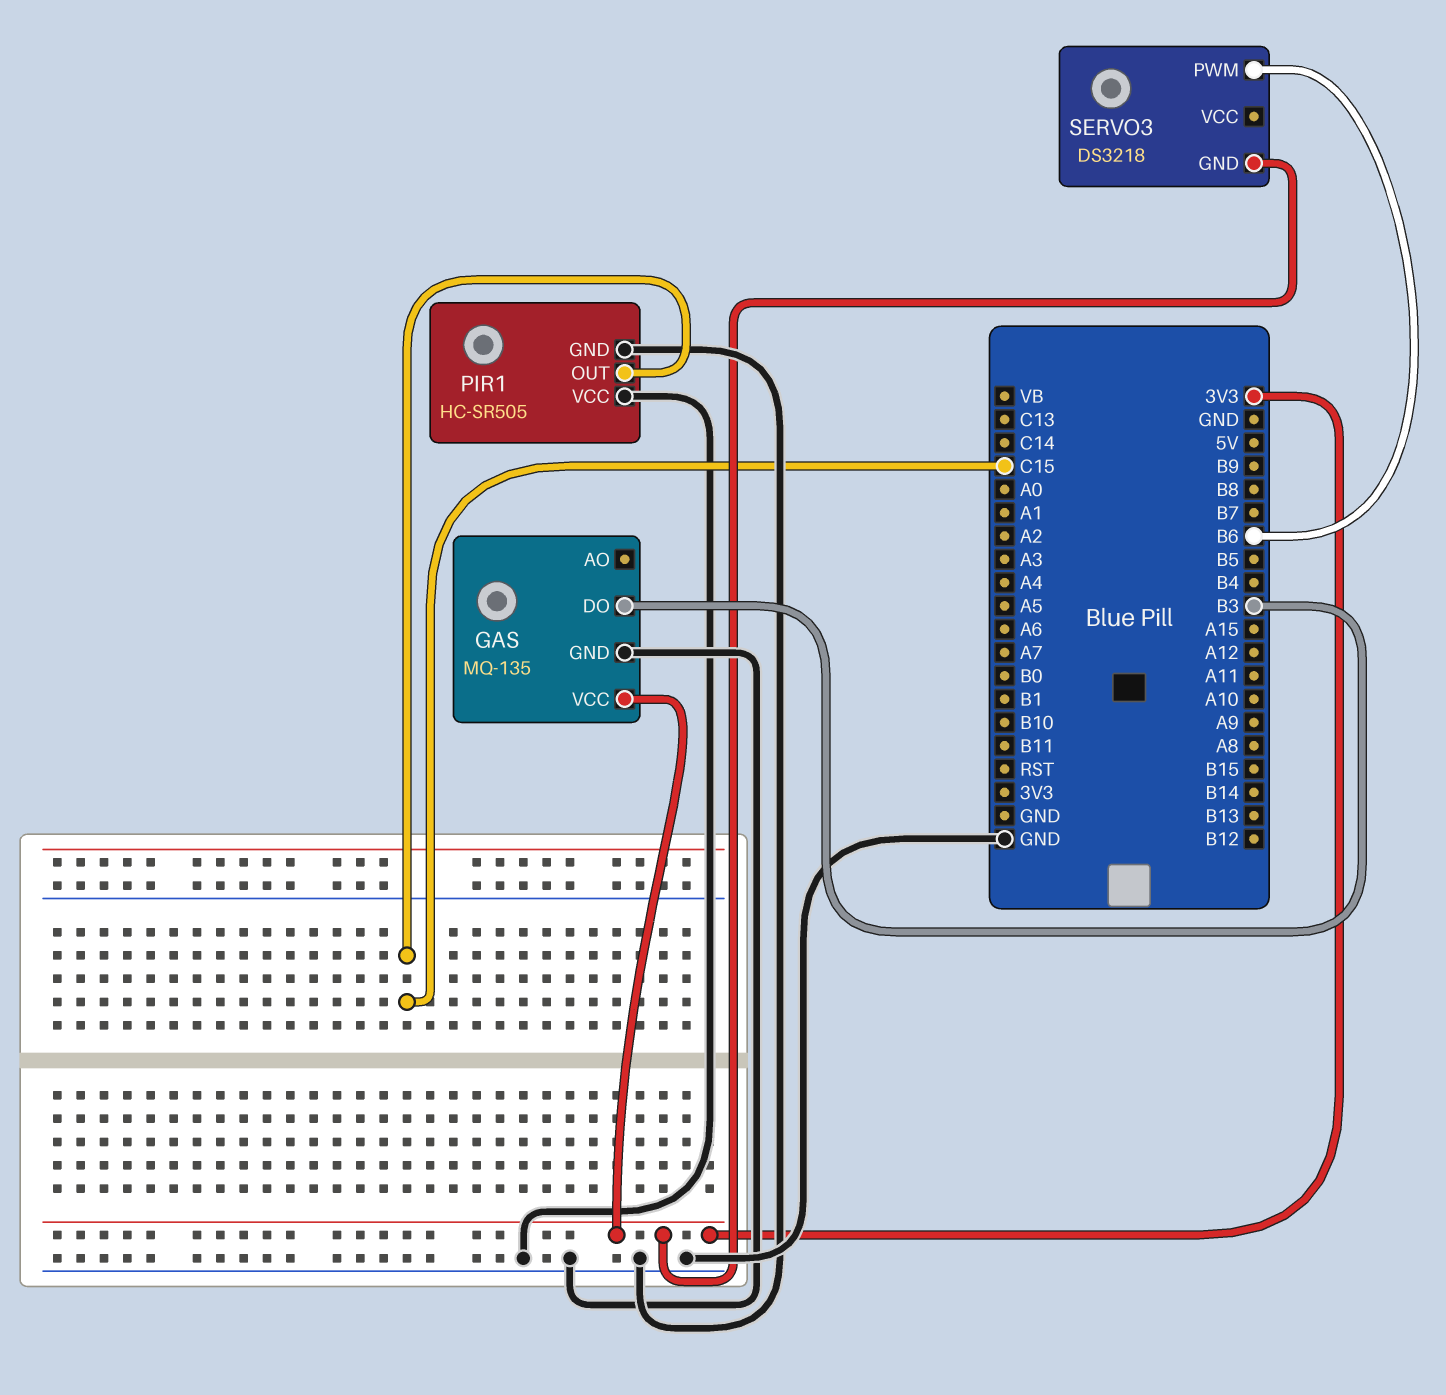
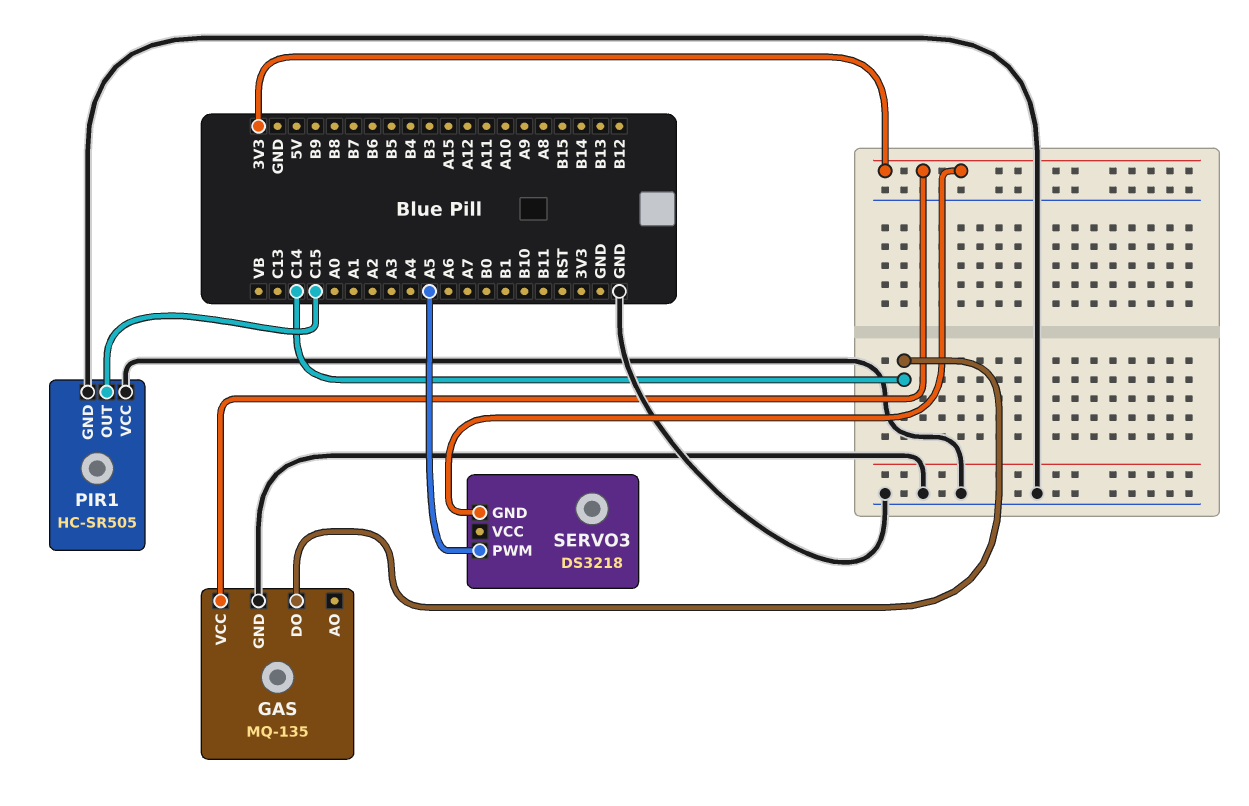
GAS pin DO: B3 -> C14
SERVO3 pin PWM: B6 -> A5

